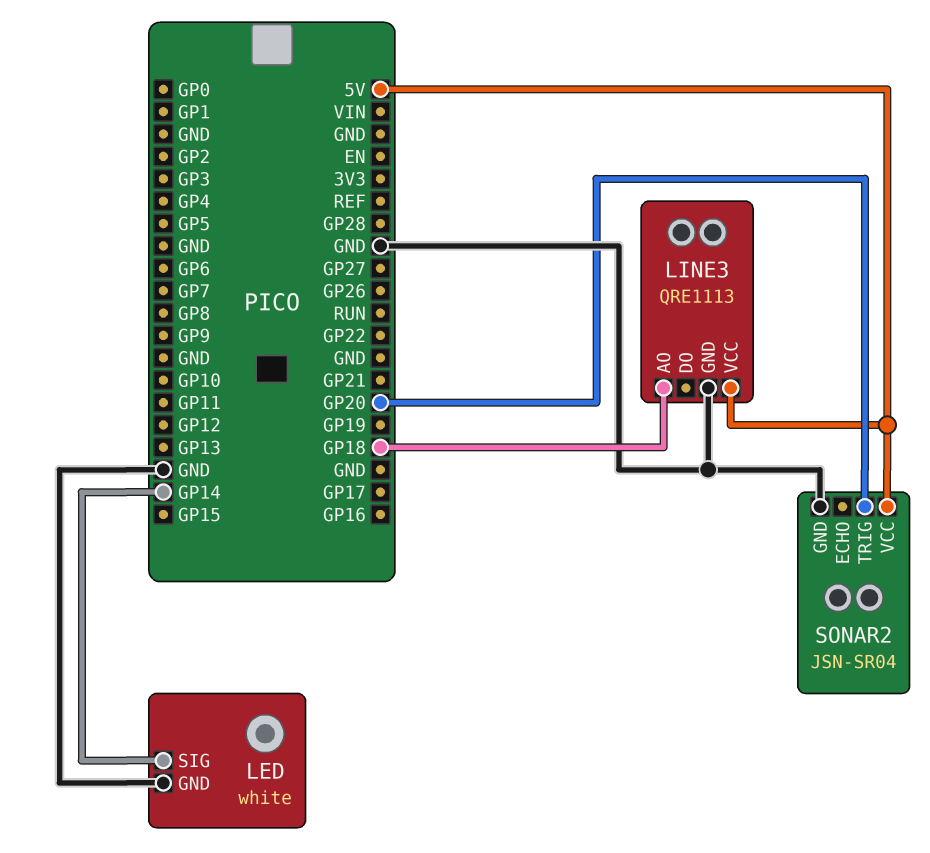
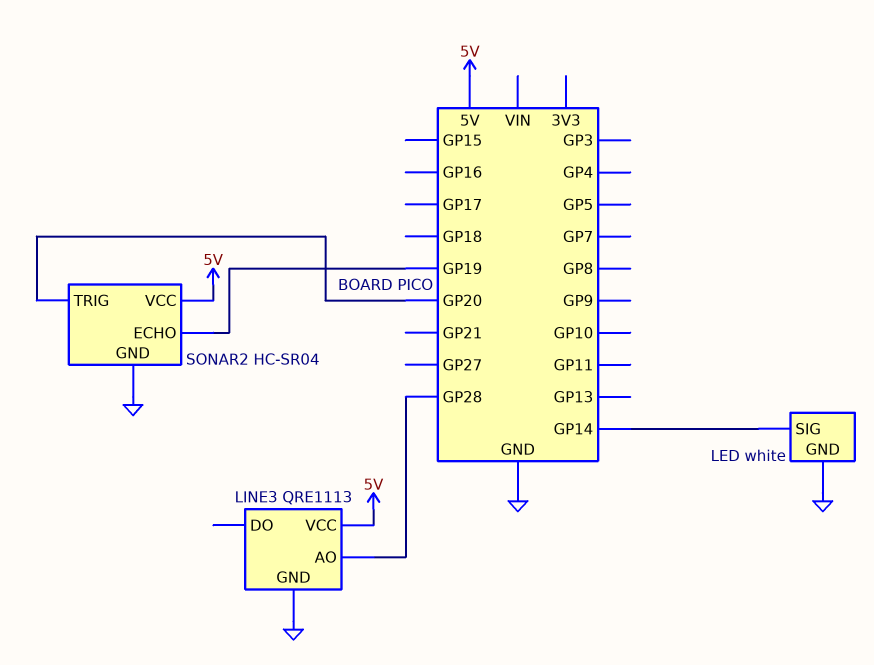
LINE3 pin AO: GP18 -> GP28
SONAR2: JSN-SR04 -> HC-SR04
SONAR2 pin ECHO: none -> GP19

